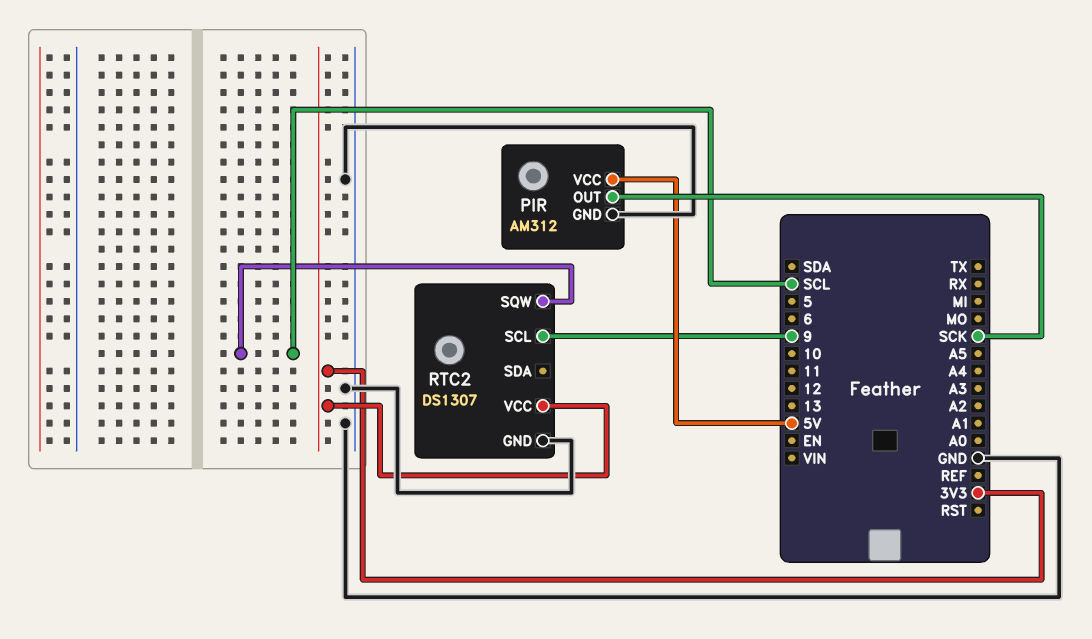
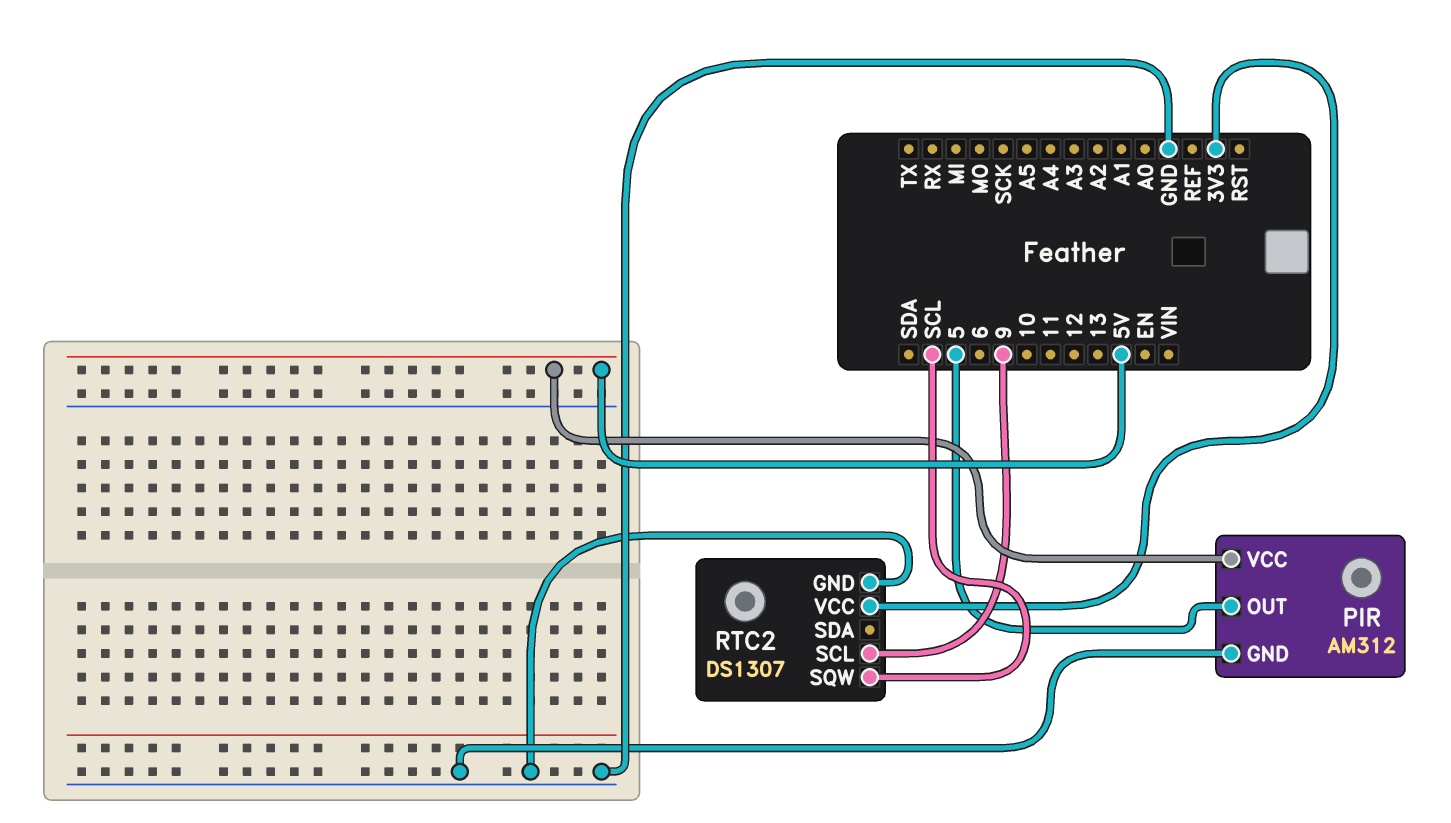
PIR pin OUT: SCK -> 5

